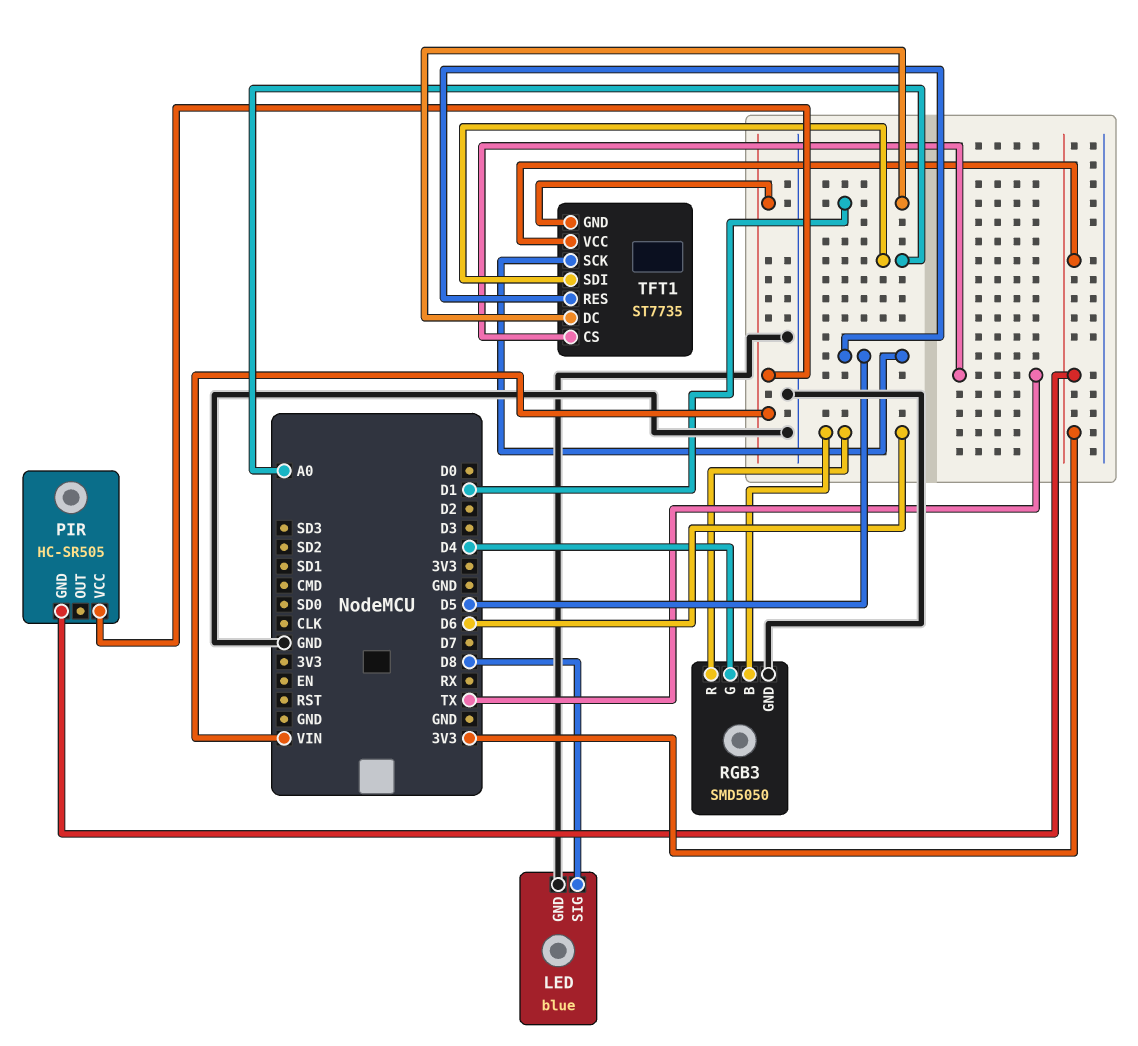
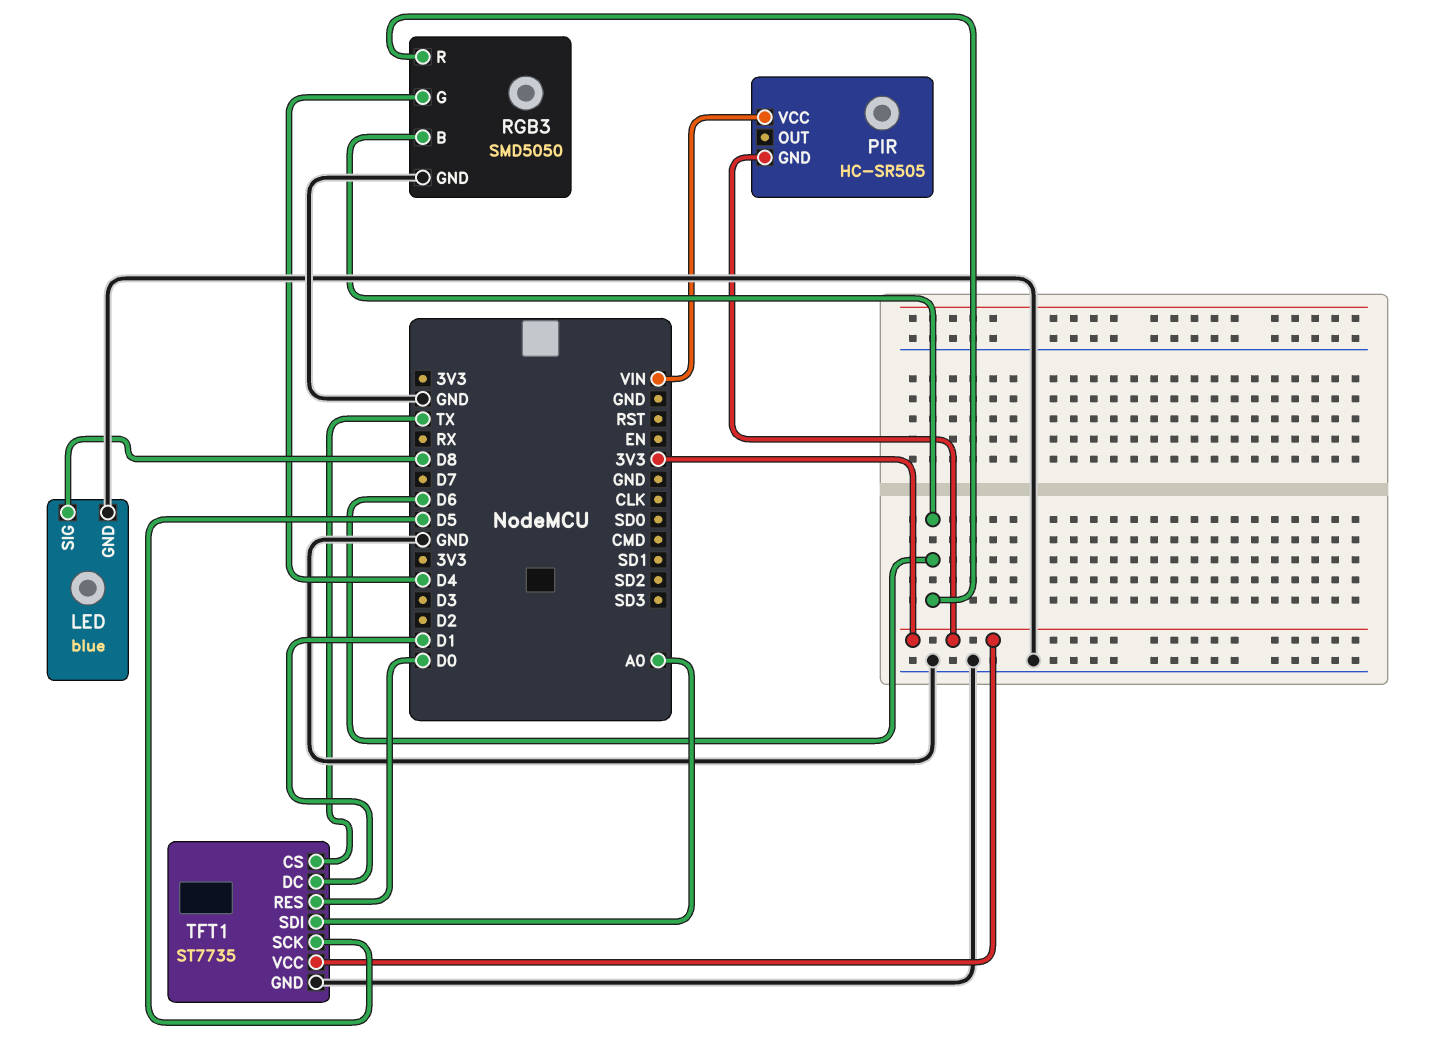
TFT1 pin GND: VIN -> GND
TFT1 pin RES: D5 -> D0

